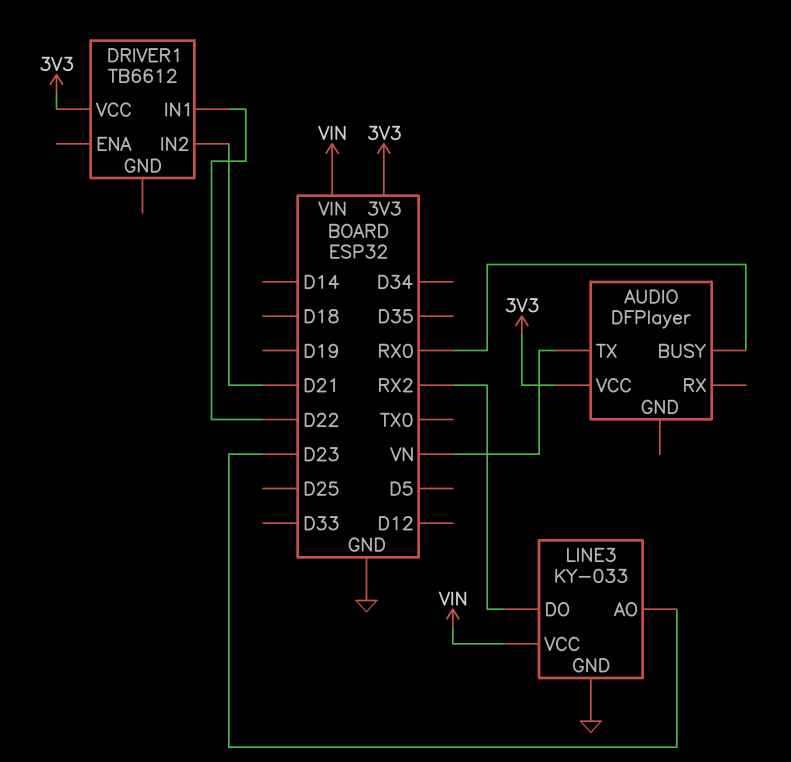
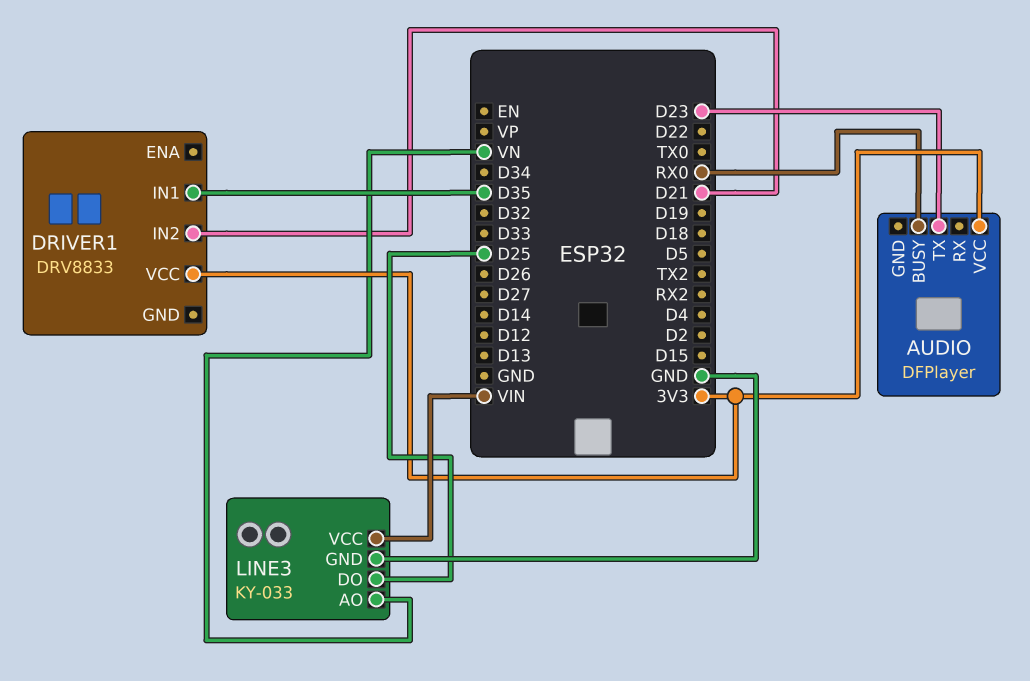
AUDIO pin TX: VN -> D23
DRIVER1: TB6612 -> DRV8833
DRIVER1 pin IN1: D22 -> D35
LINE3 pin AO: D23 -> VN
LINE3 pin DO: RX2 -> D25

